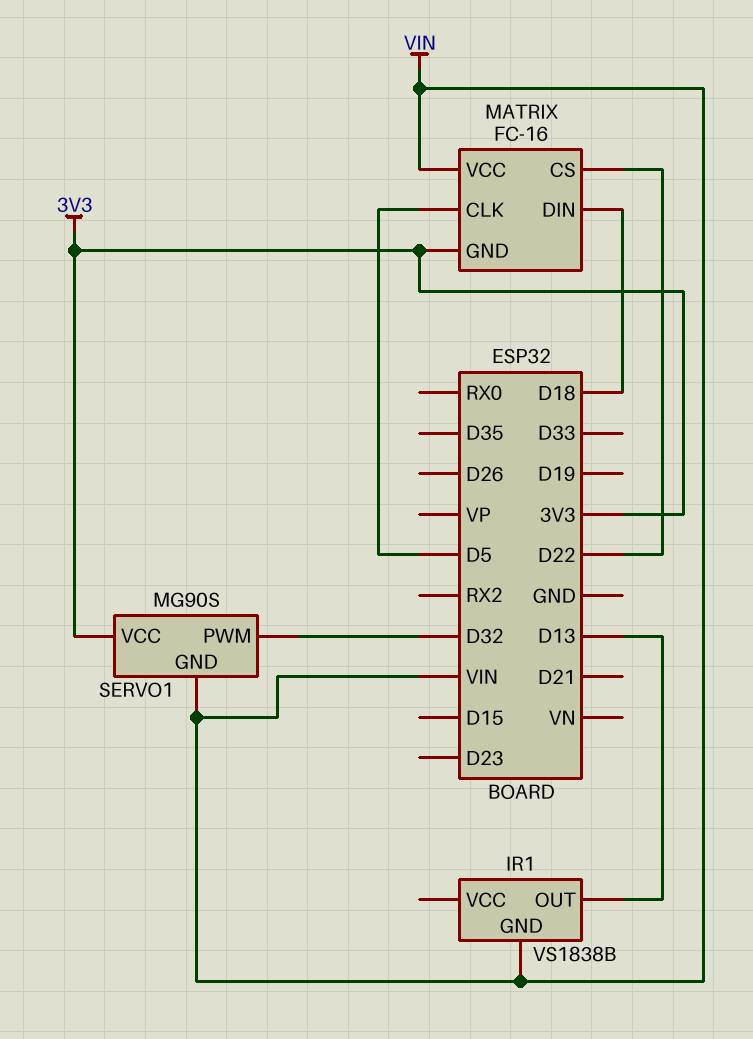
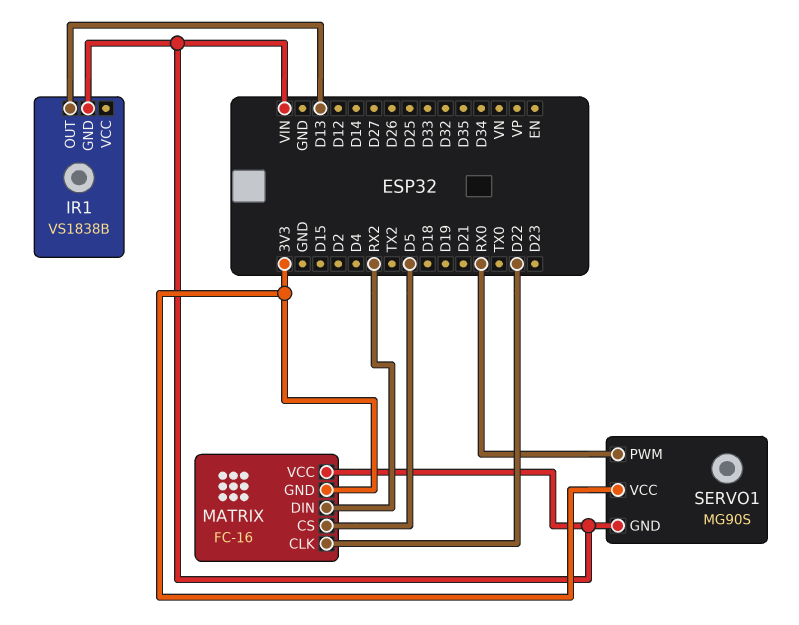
MATRIX pin CLK: D5 -> D22
MATRIX pin CS: D22 -> D5
MATRIX pin DIN: D18 -> RX2
SERVO1 pin PWM: D32 -> RX0

